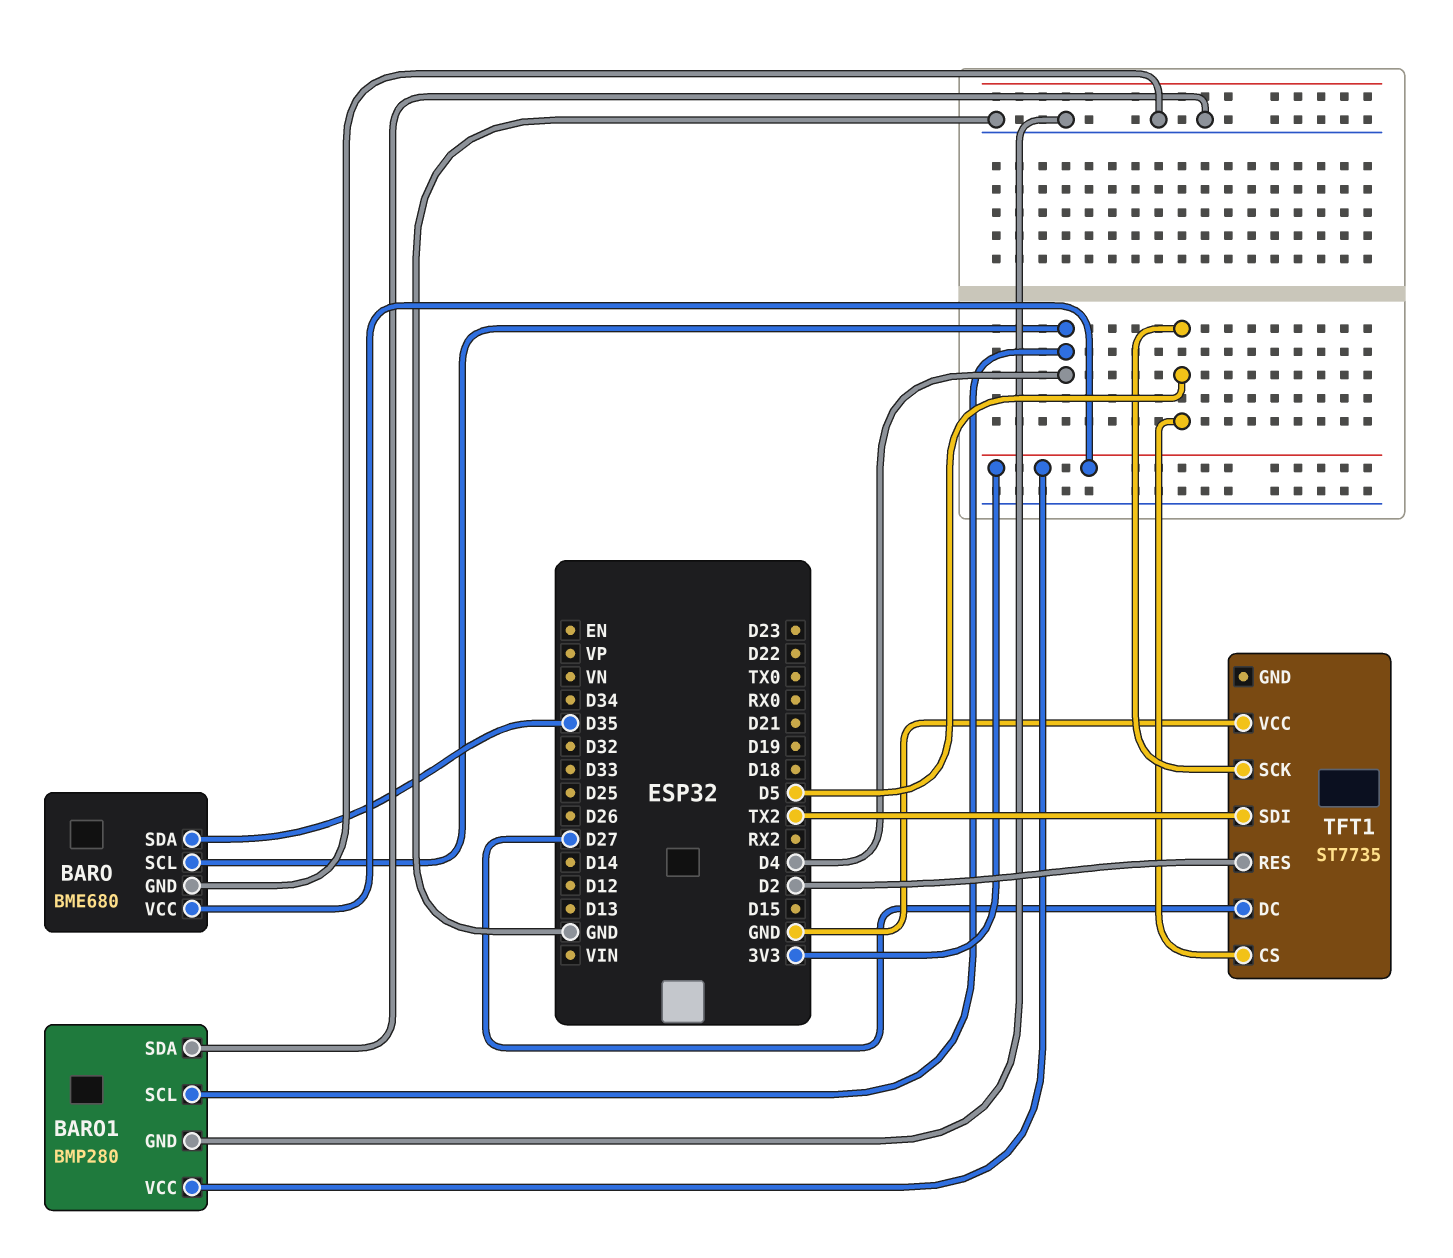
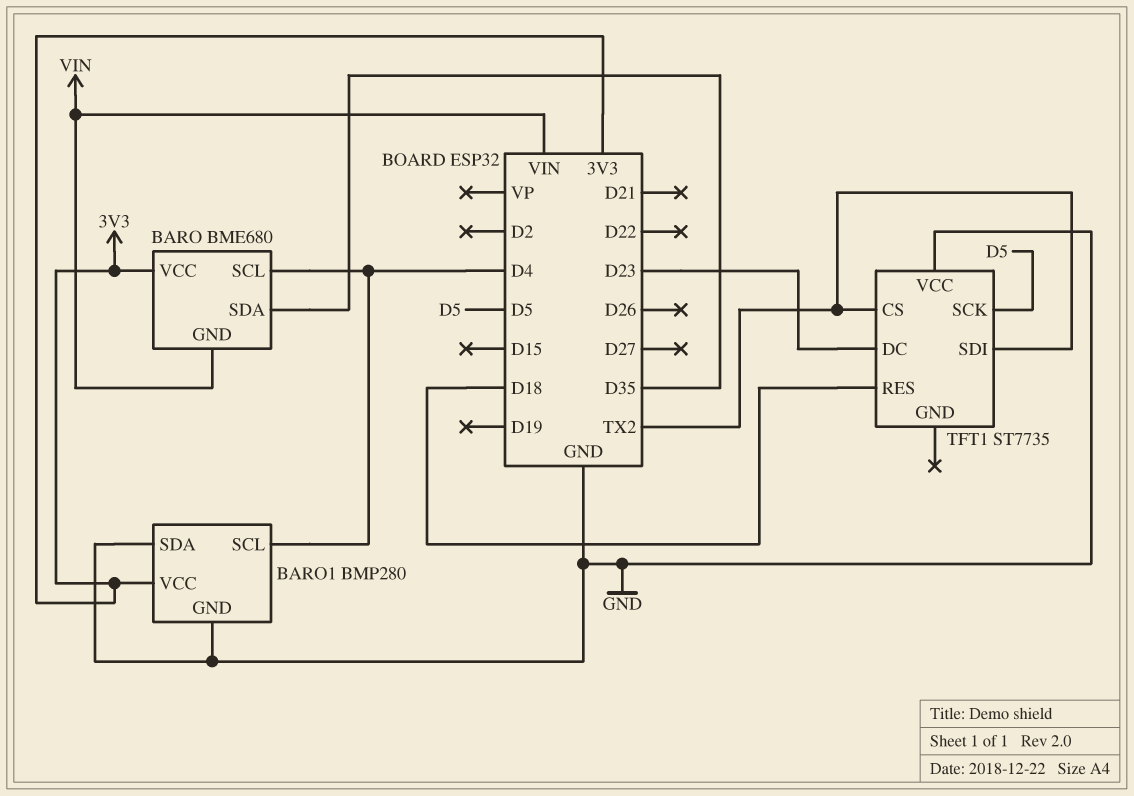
BARO pin GND: GND -> VIN
TFT1 pin CS: D5 -> TX2
TFT1 pin DC: D27 -> D23
TFT1 pin RES: D2 -> D18

